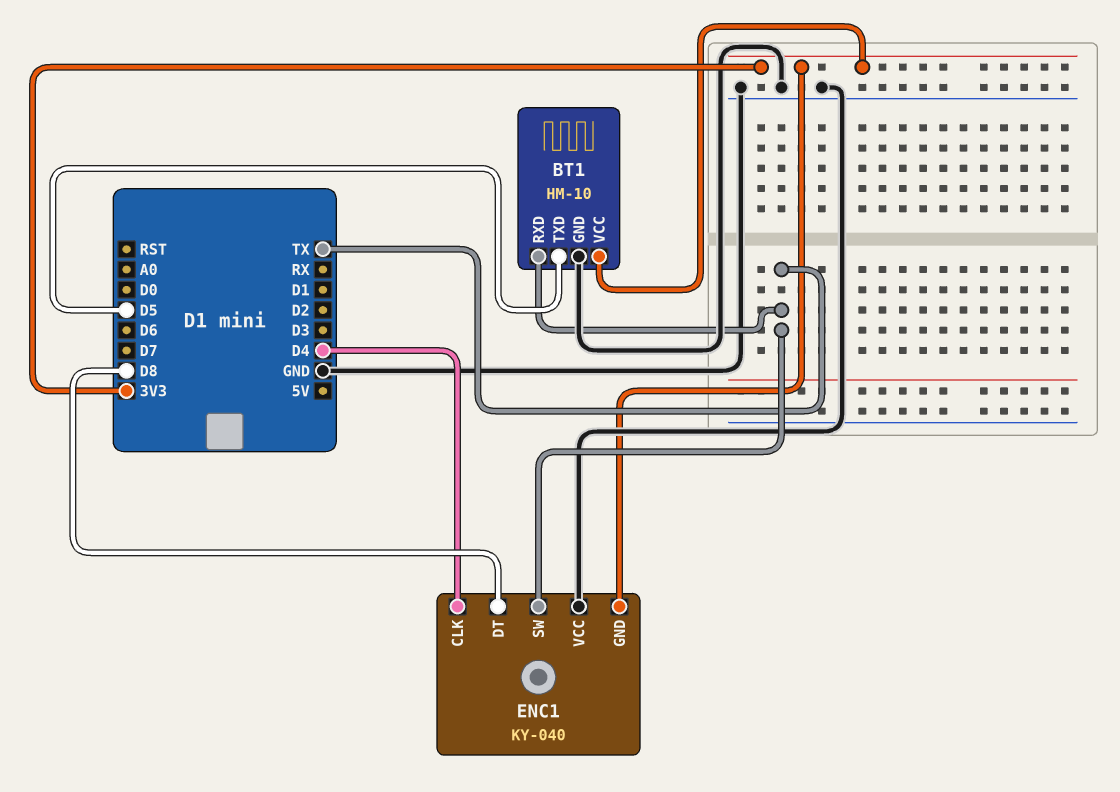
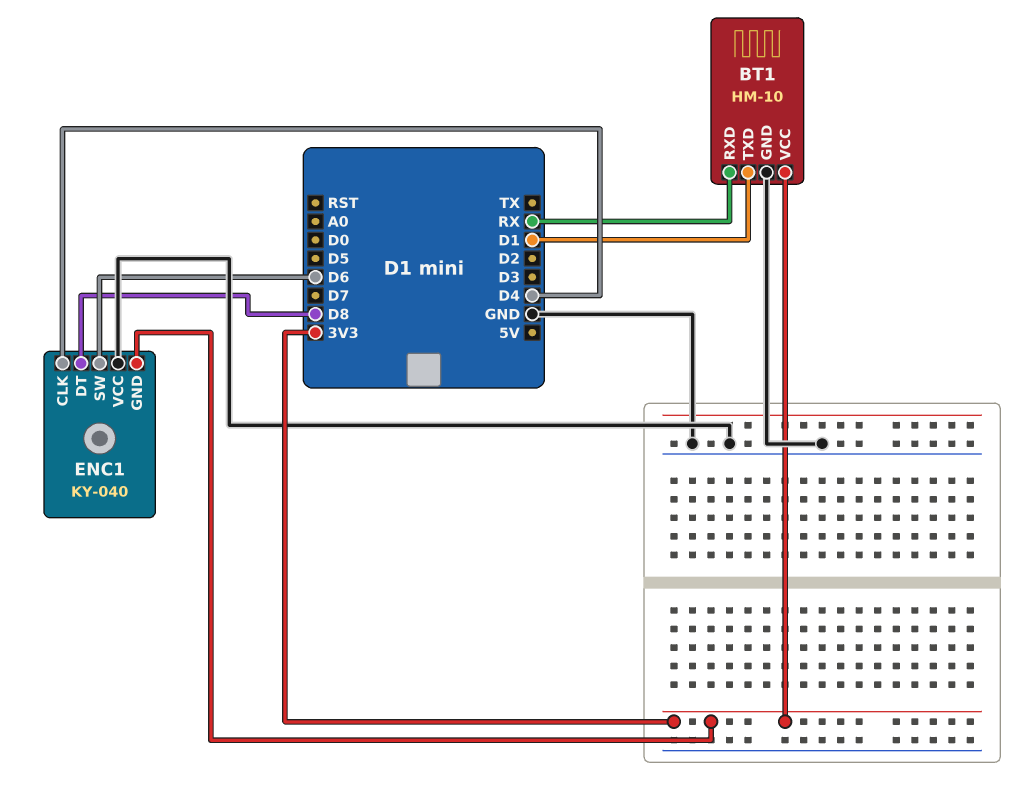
BT1 pin RXD: TX -> RX
BT1 pin TXD: D5 -> D1
ENC1 pin SW: TX -> D6

